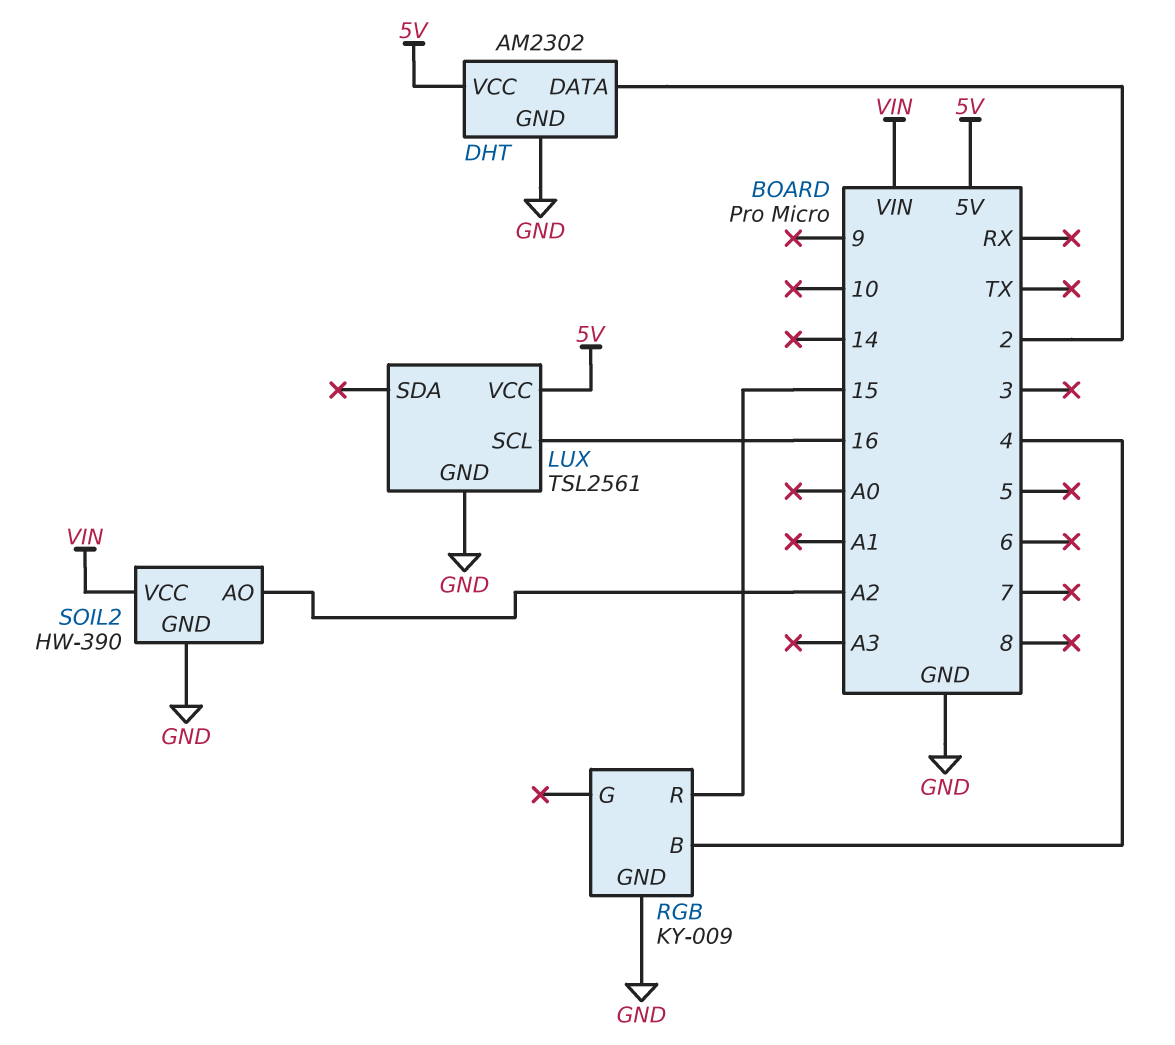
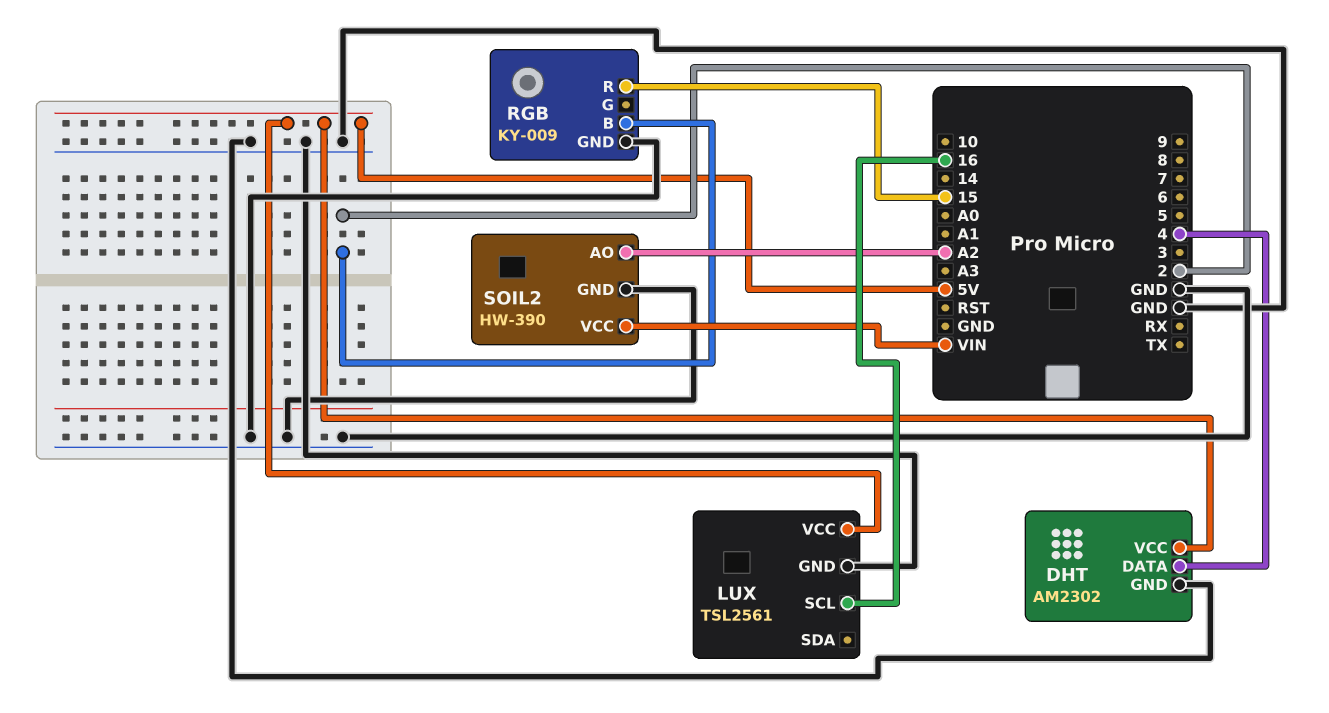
DHT pin DATA: 2 -> 4
RGB pin B: 4 -> 2

